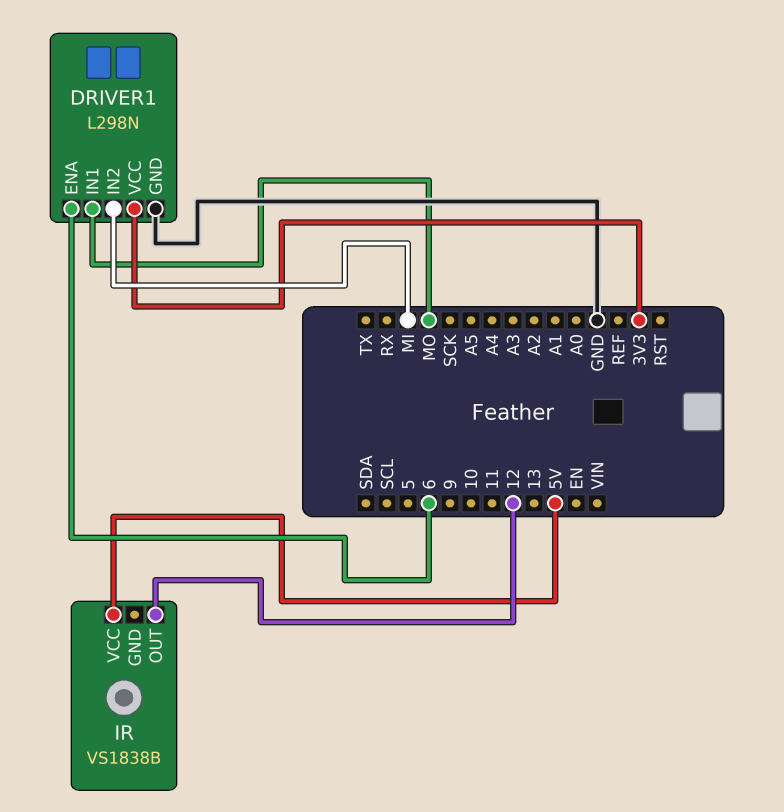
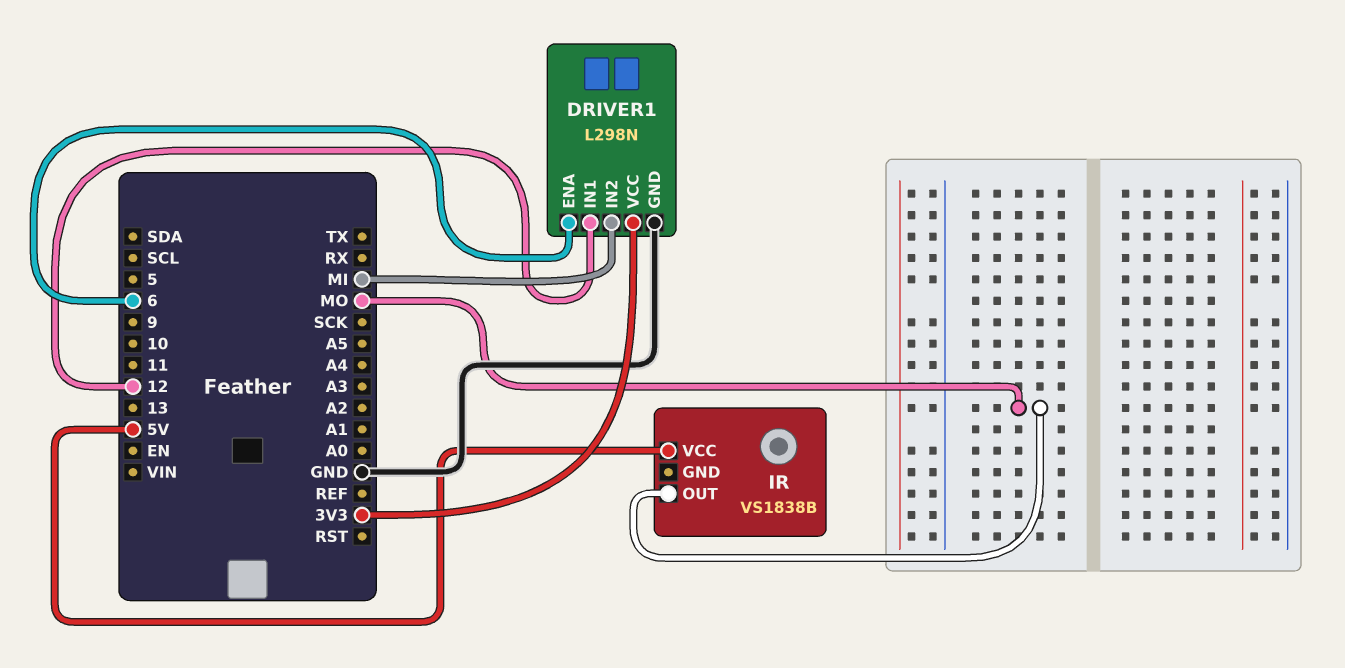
DRIVER1 pin IN1: MO -> 12
IR pin OUT: 12 -> MO

